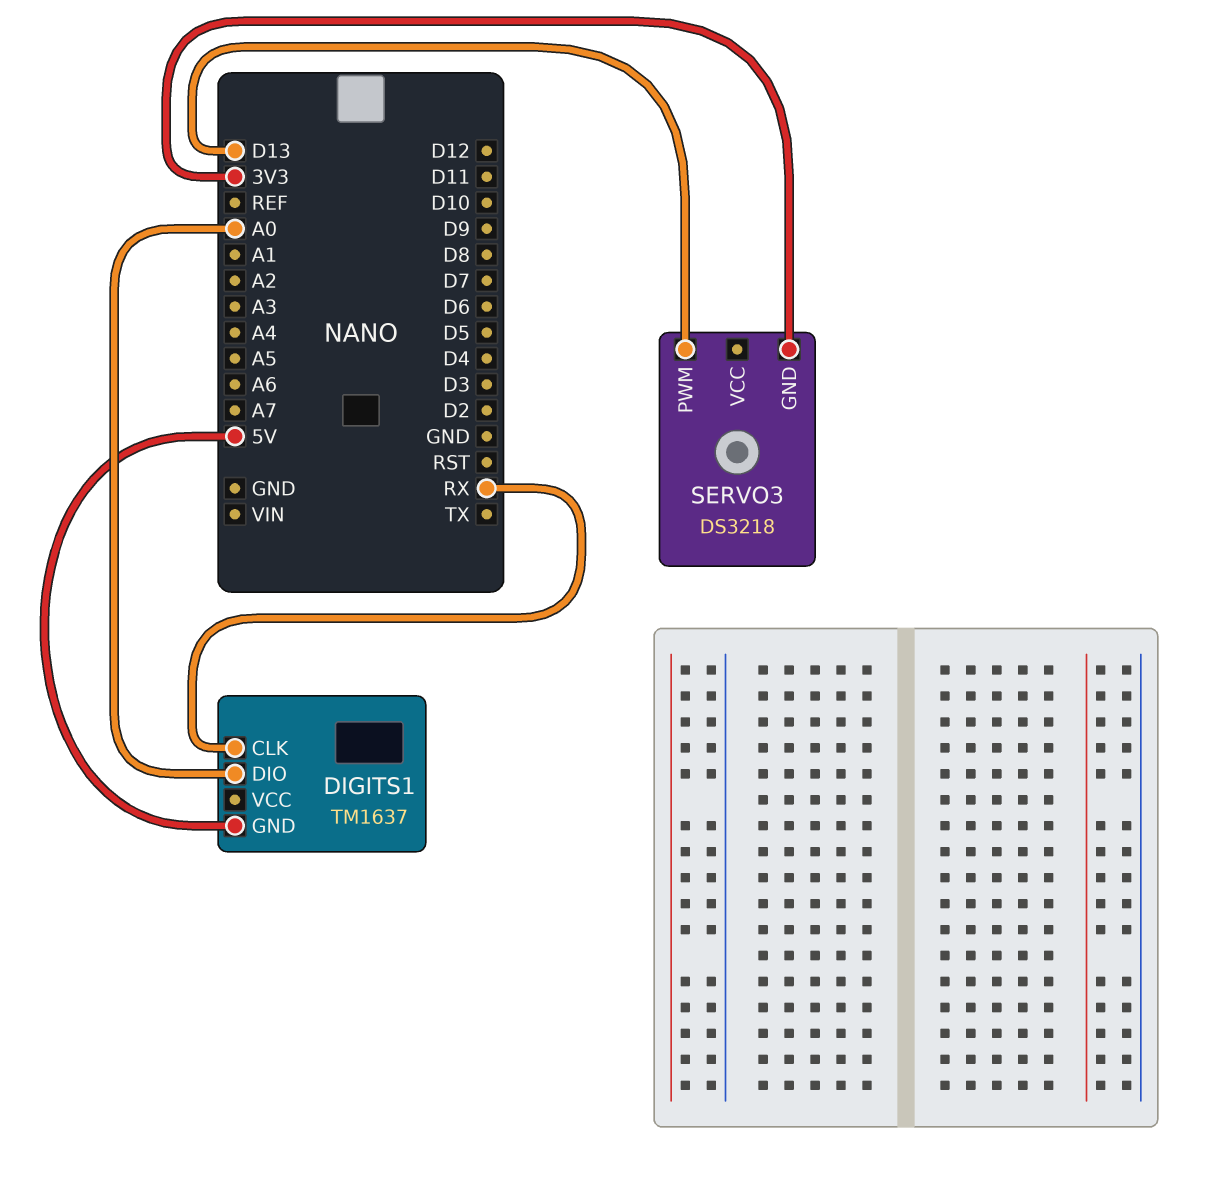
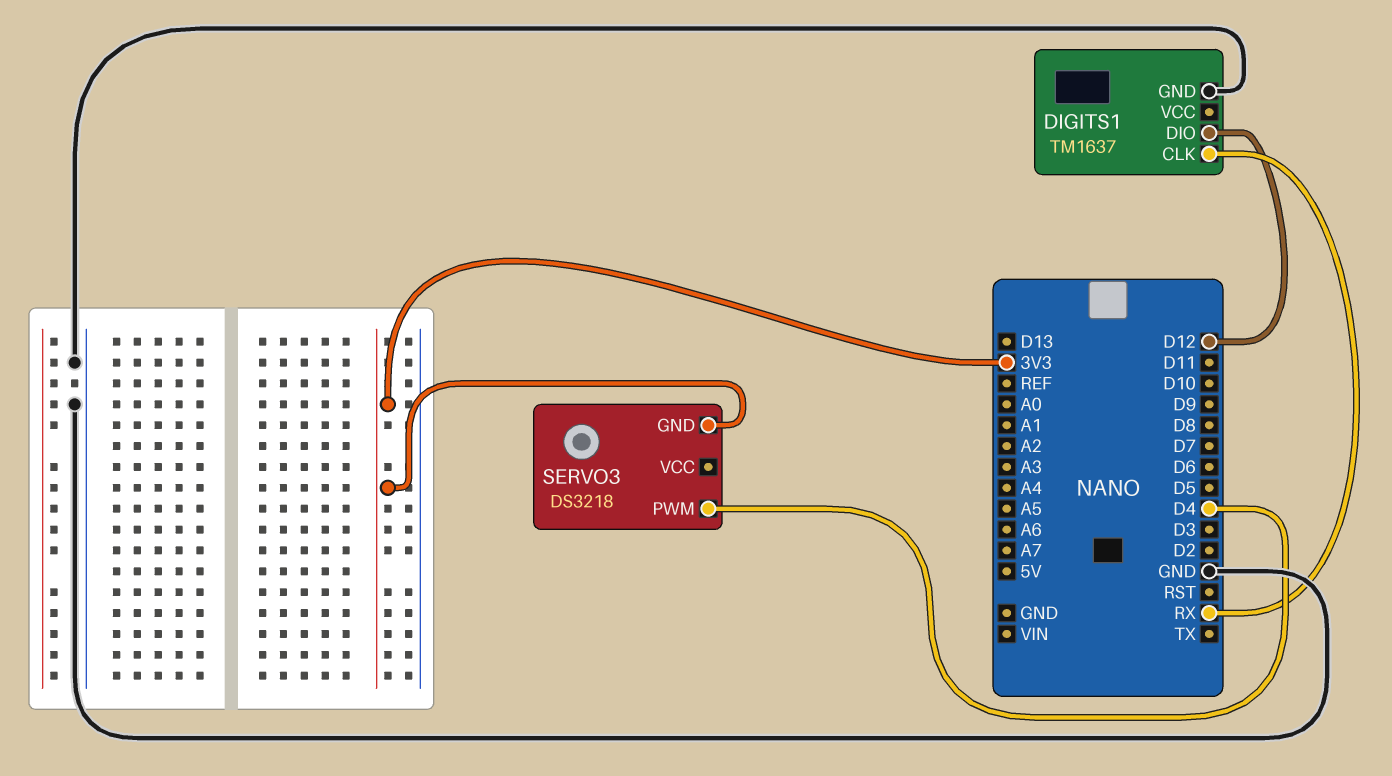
DIGITS1 pin DIO: A0 -> D12
DIGITS1 pin GND: 5V -> GND
SERVO3 pin PWM: D13 -> D4

